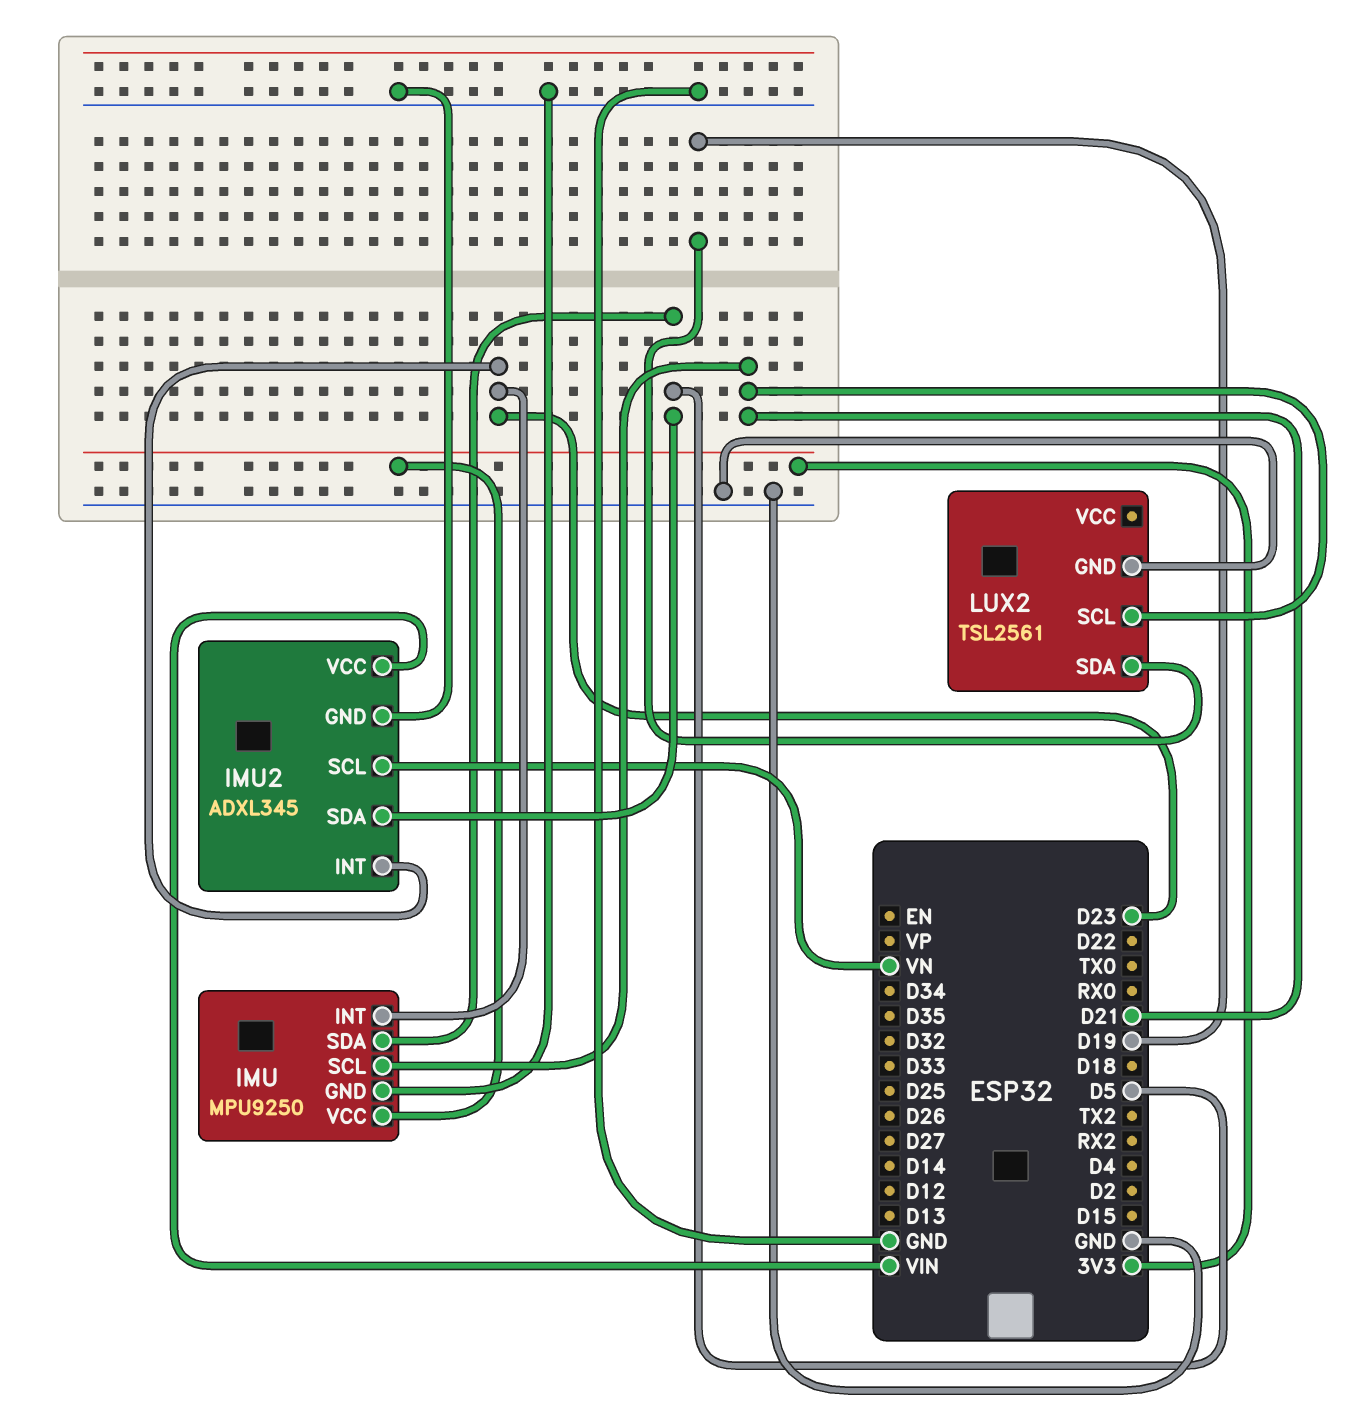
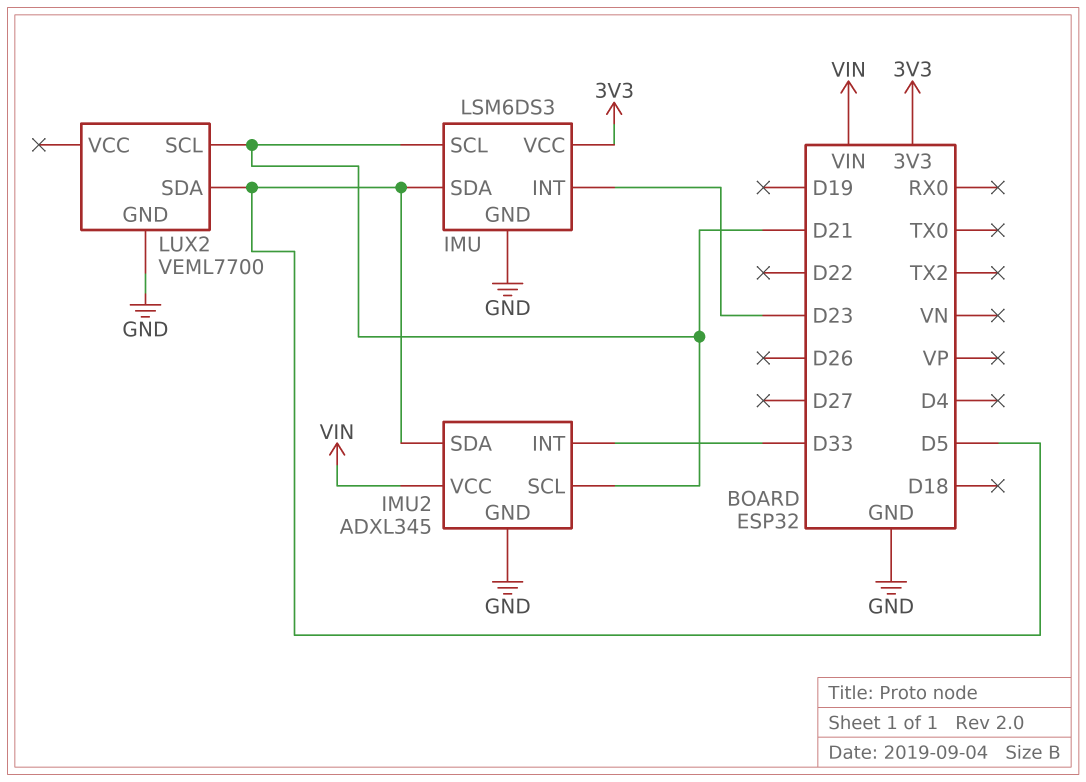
IMU: MPU9250 -> LSM6DS3
IMU2 pin INT: D23 -> D33
IMU2 pin SCL: VN -> D21
LUX2: TSL2561 -> VEML7700
LUX2 pin SDA: D19 -> D5

